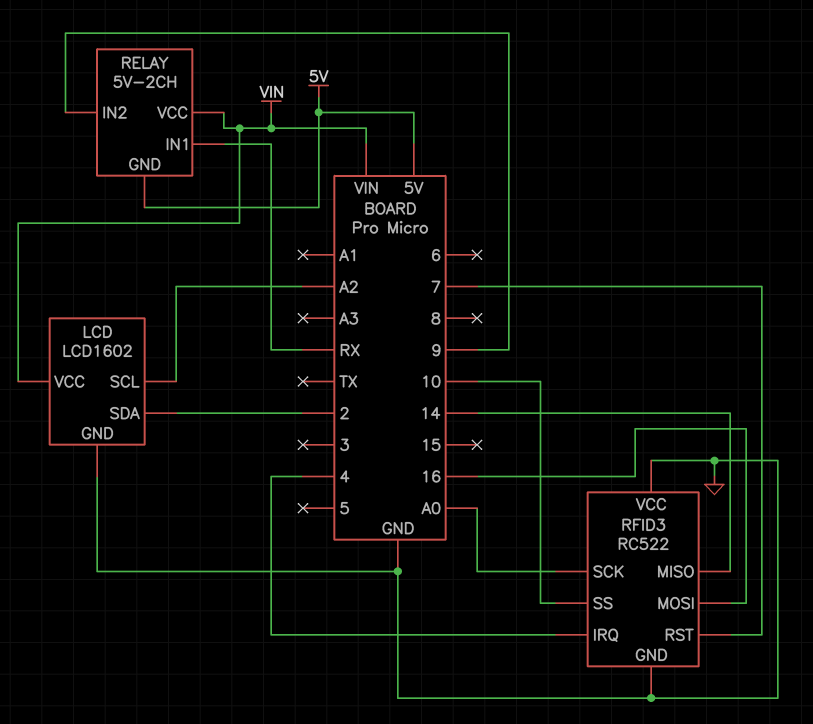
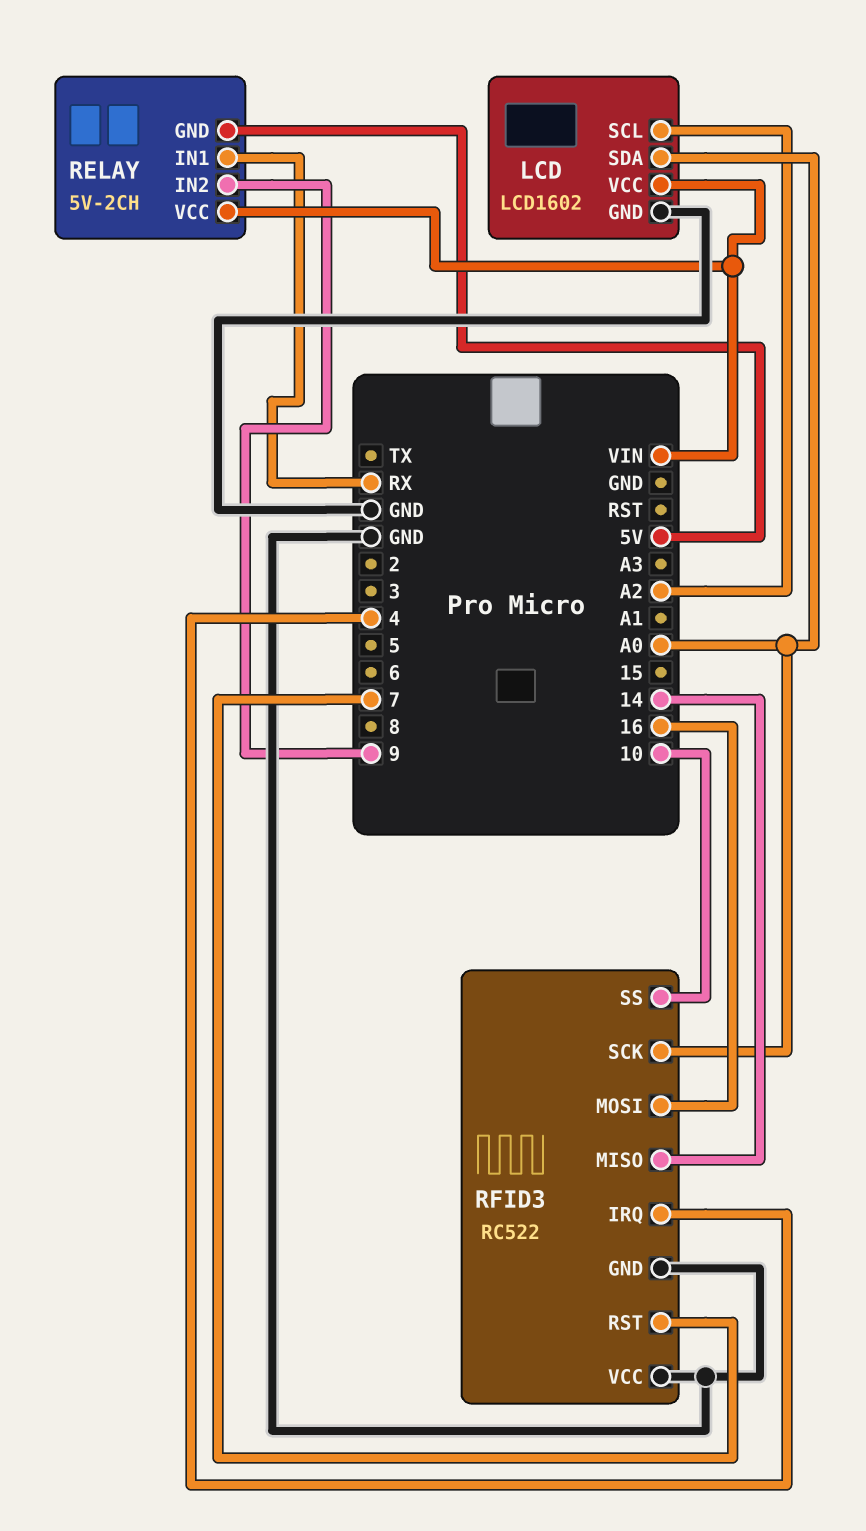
LCD pin SDA: 2 -> A0

